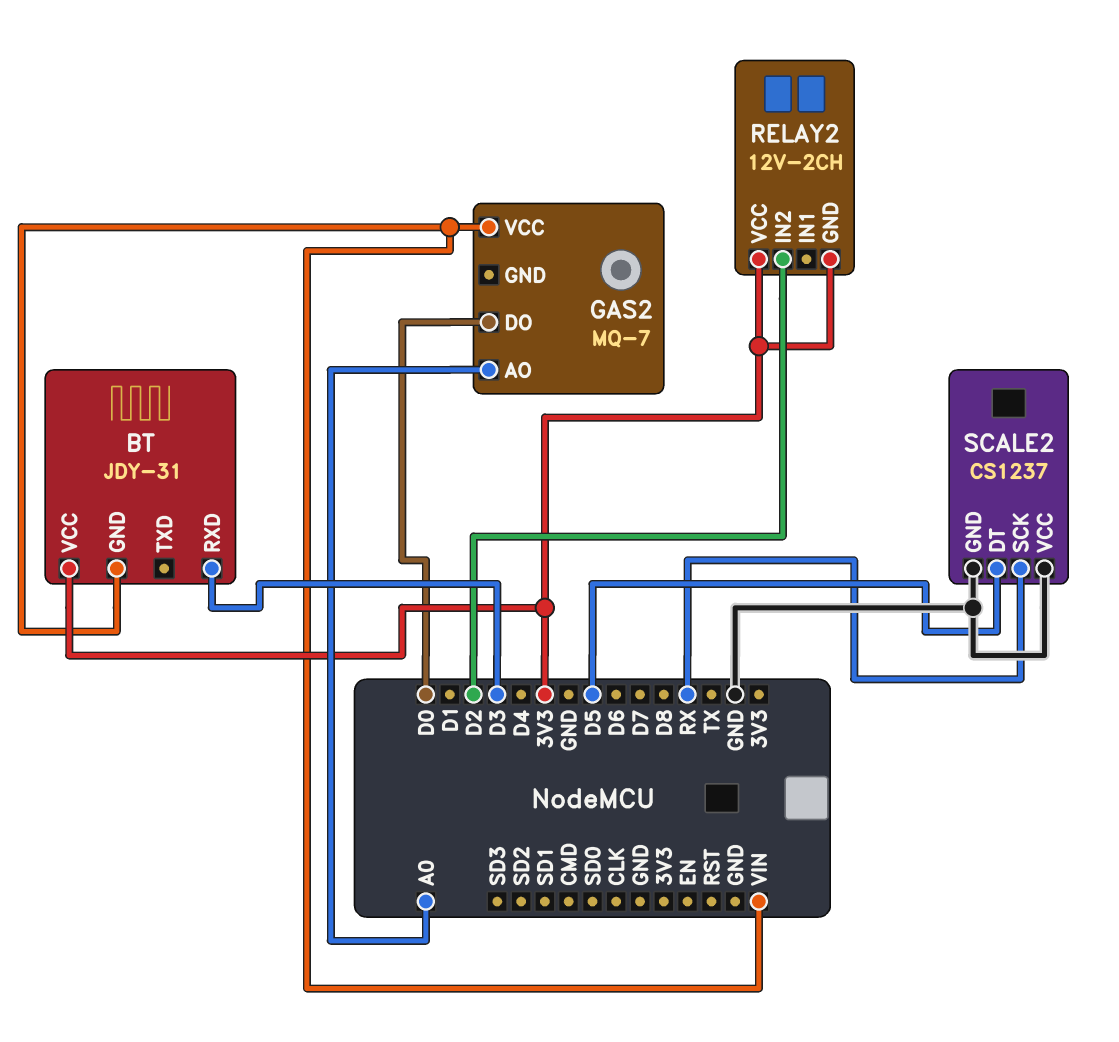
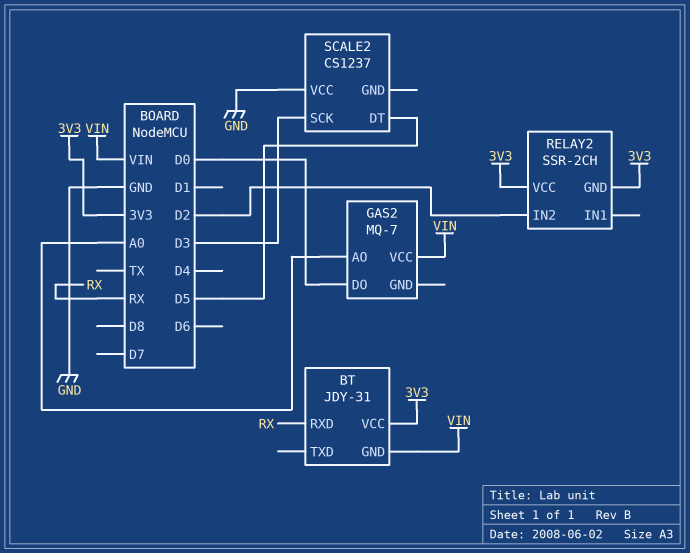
BT pin RXD: D3 -> RX
RELAY2: 12V-2CH -> SSR-2CH
SCALE2 pin GND: GND -> none
SCALE2 pin SCK: RX -> D3

